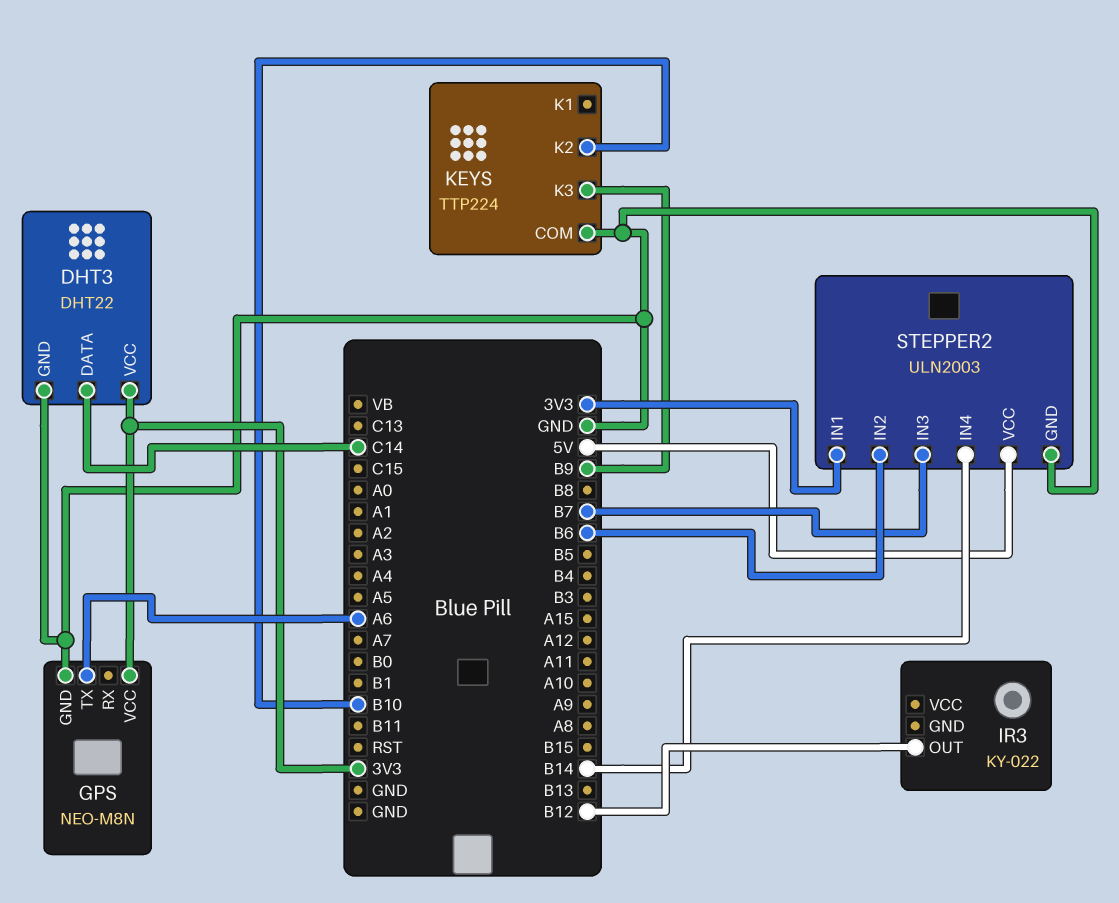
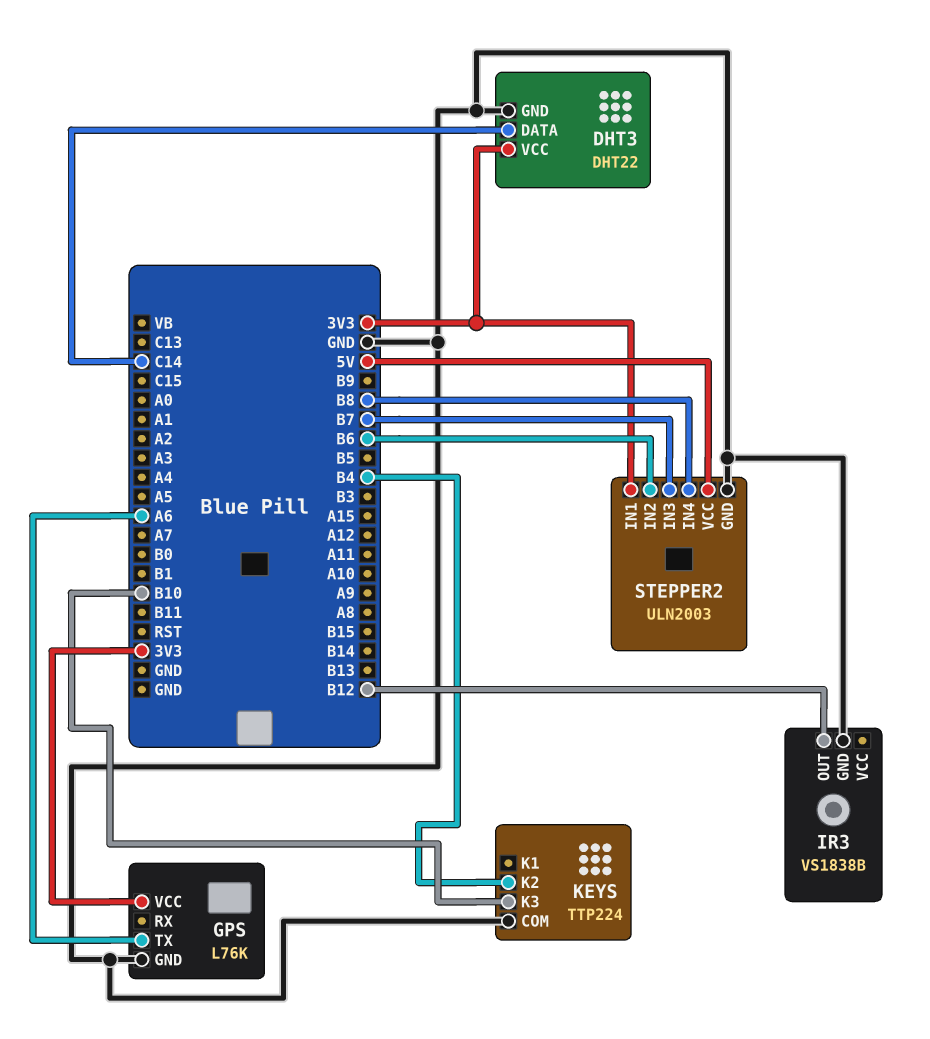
GPS: NEO-M8N -> L76K
IR3: KY-022 -> VS1838B
IR3 pin GND: none -> GND
KEYS pin K2: B10 -> B4
KEYS pin K3: B9 -> B10
STEPPER2 pin IN4: B14 -> B8

